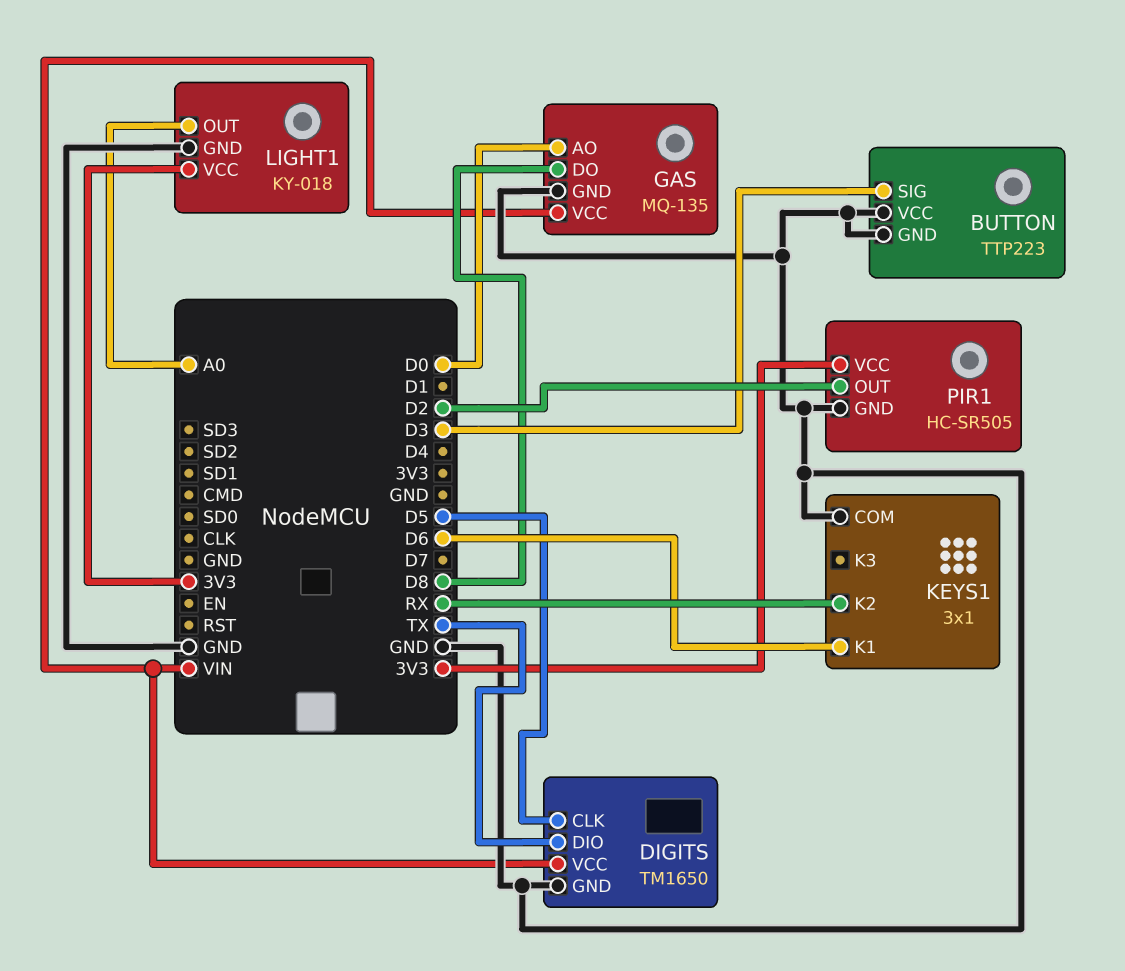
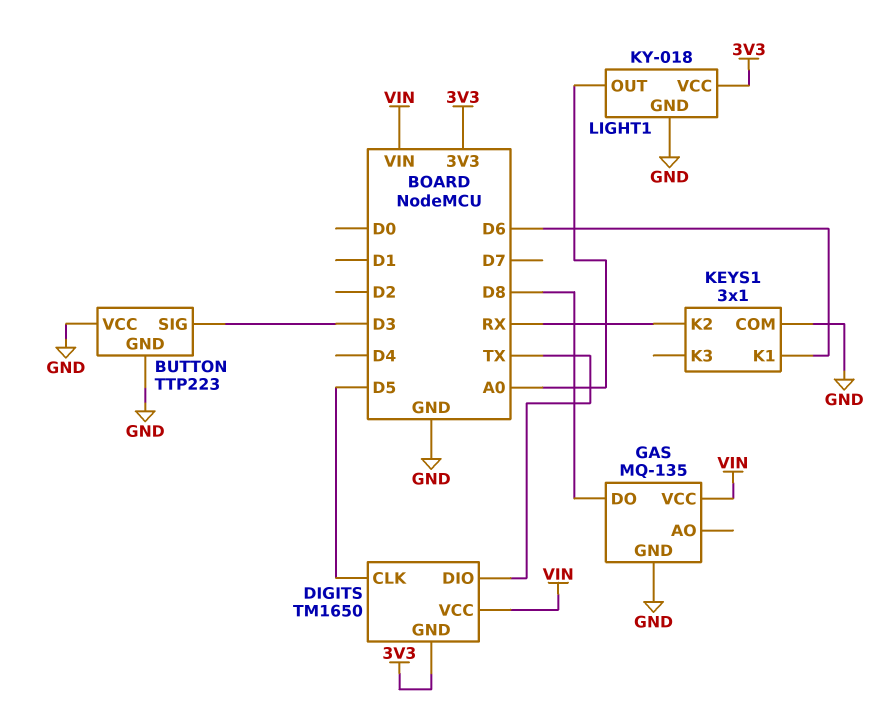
DIGITS pin GND: GND -> 3V3
GAS pin AO: D0 -> none
PIR1: HC-SR505 -> none
PIR1 pin GND: GND -> none
PIR1 pin OUT: D2 -> none
PIR1 pin VCC: 3V3 -> none

